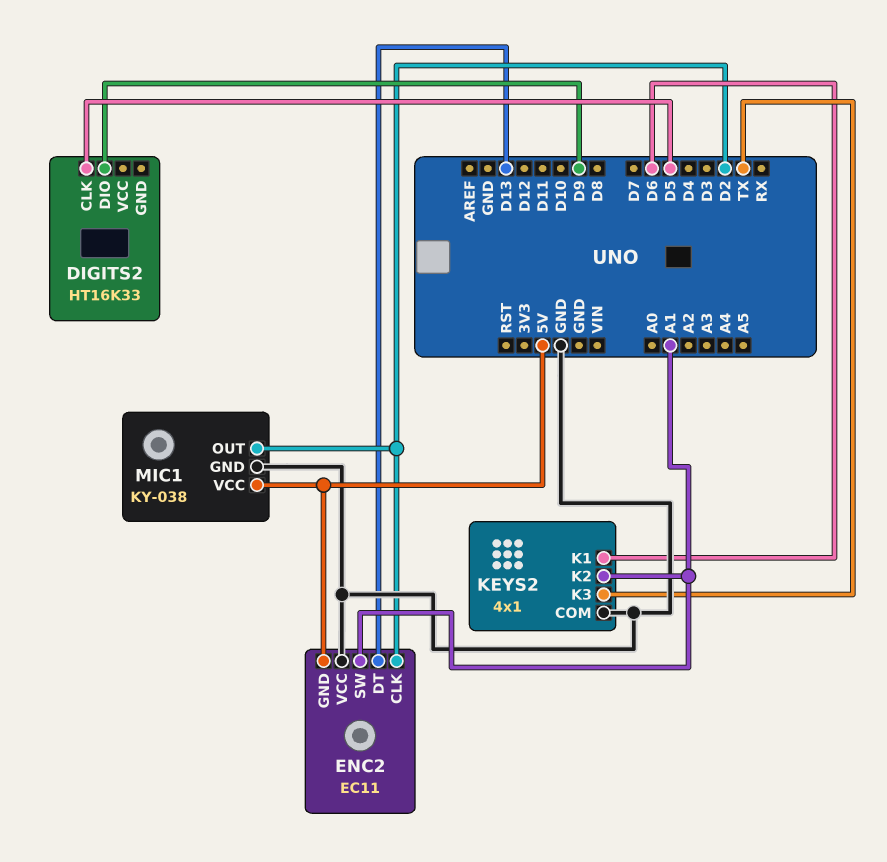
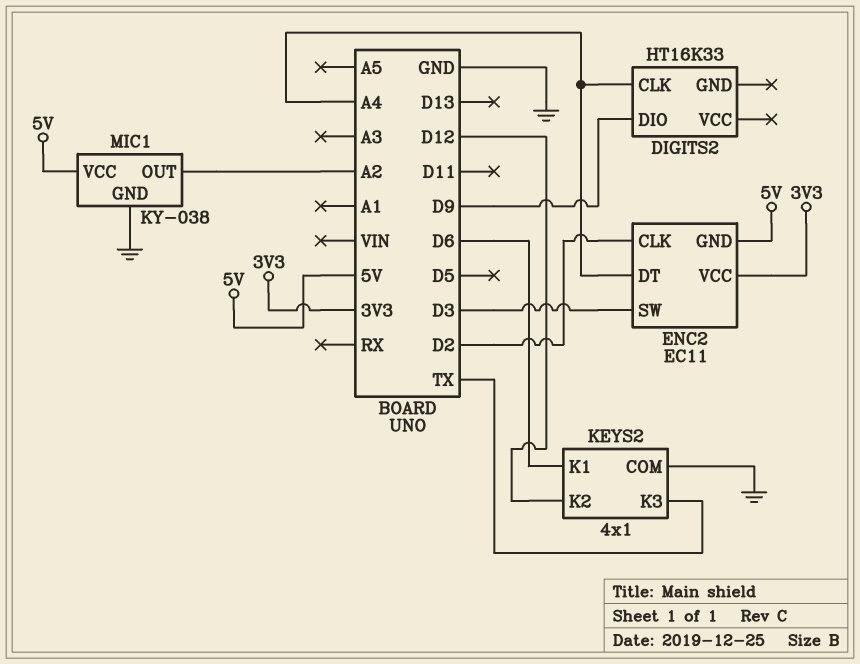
DIGITS2 pin CLK: D5 -> A4
ENC2 pin DT: D13 -> A4
ENC2 pin SW: A1 -> D3
ENC2 pin VCC: GND -> 3V3
KEYS2 pin K2: A1 -> D12
MIC1 pin OUT: D2 -> A2

